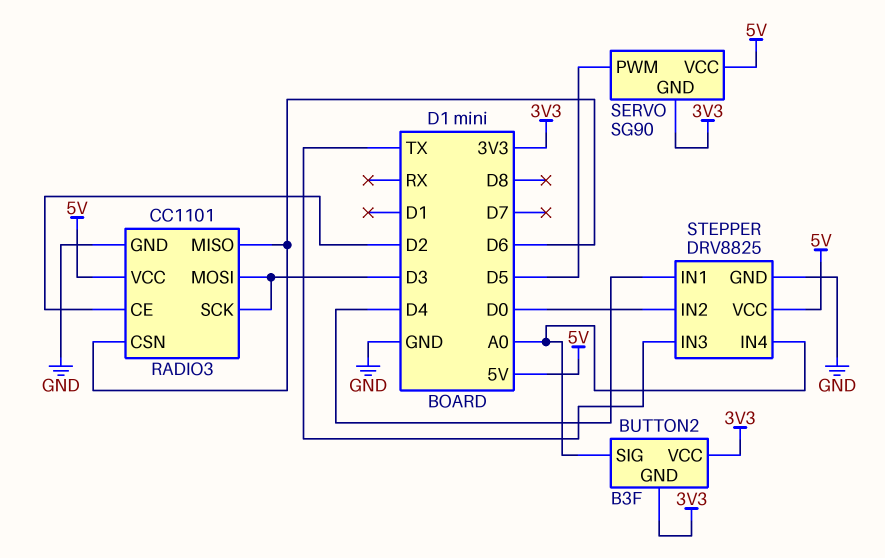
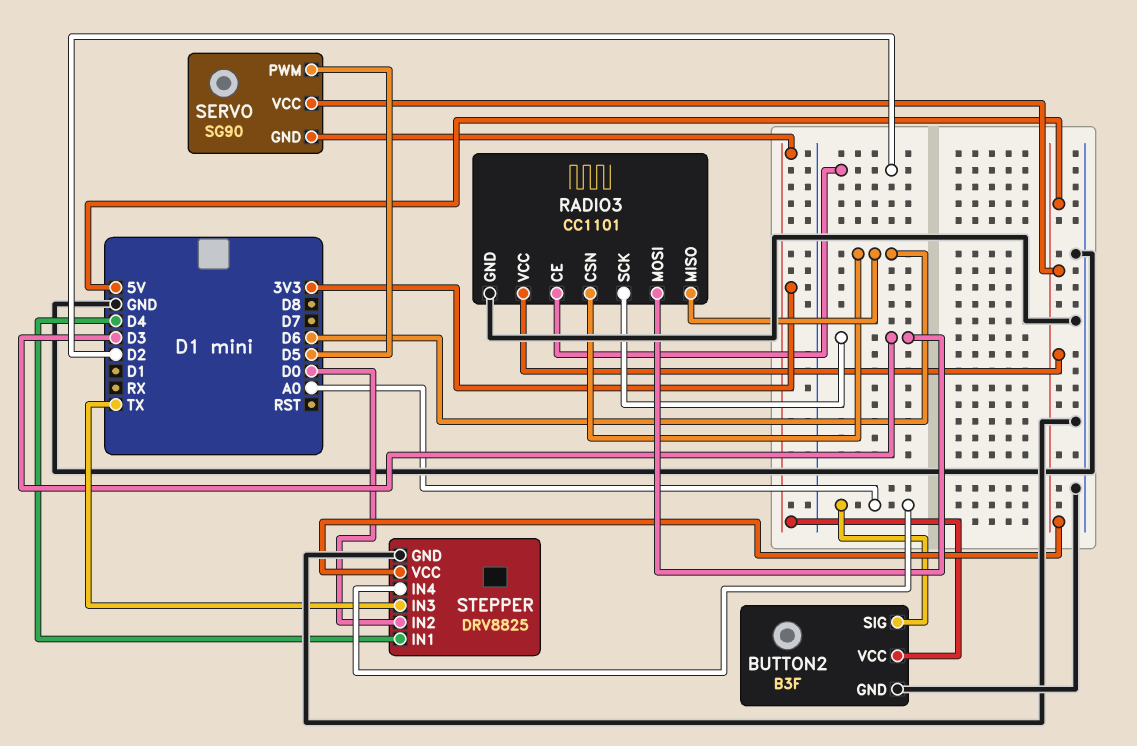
BUTTON2 pin GND: 3V3 -> GND

